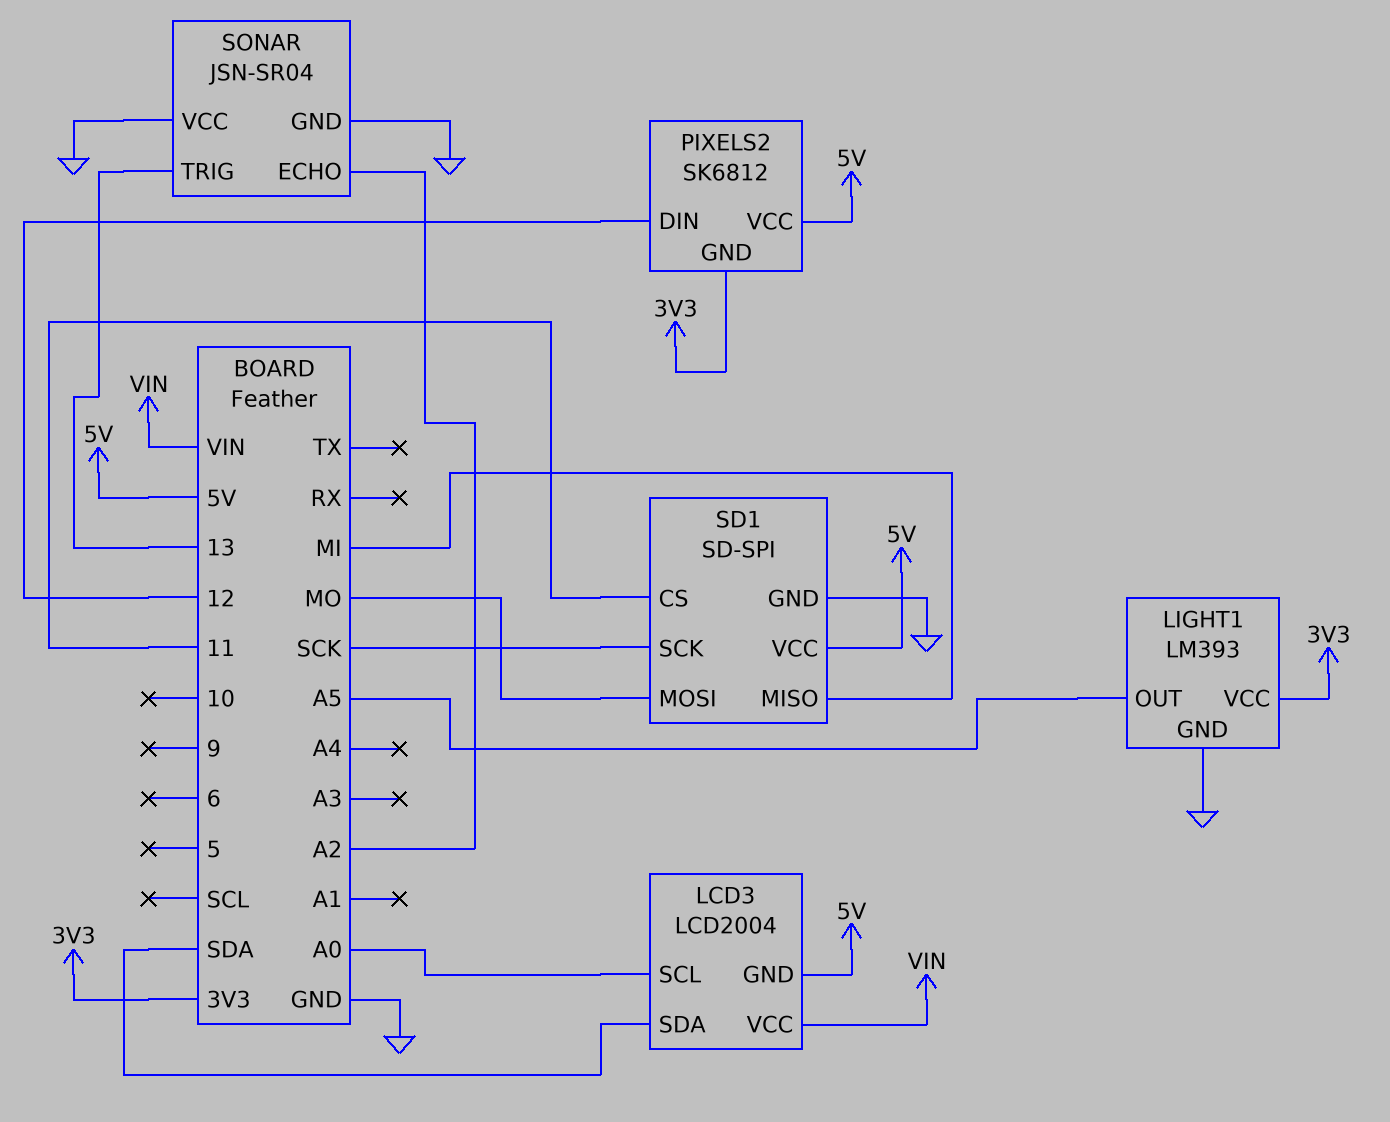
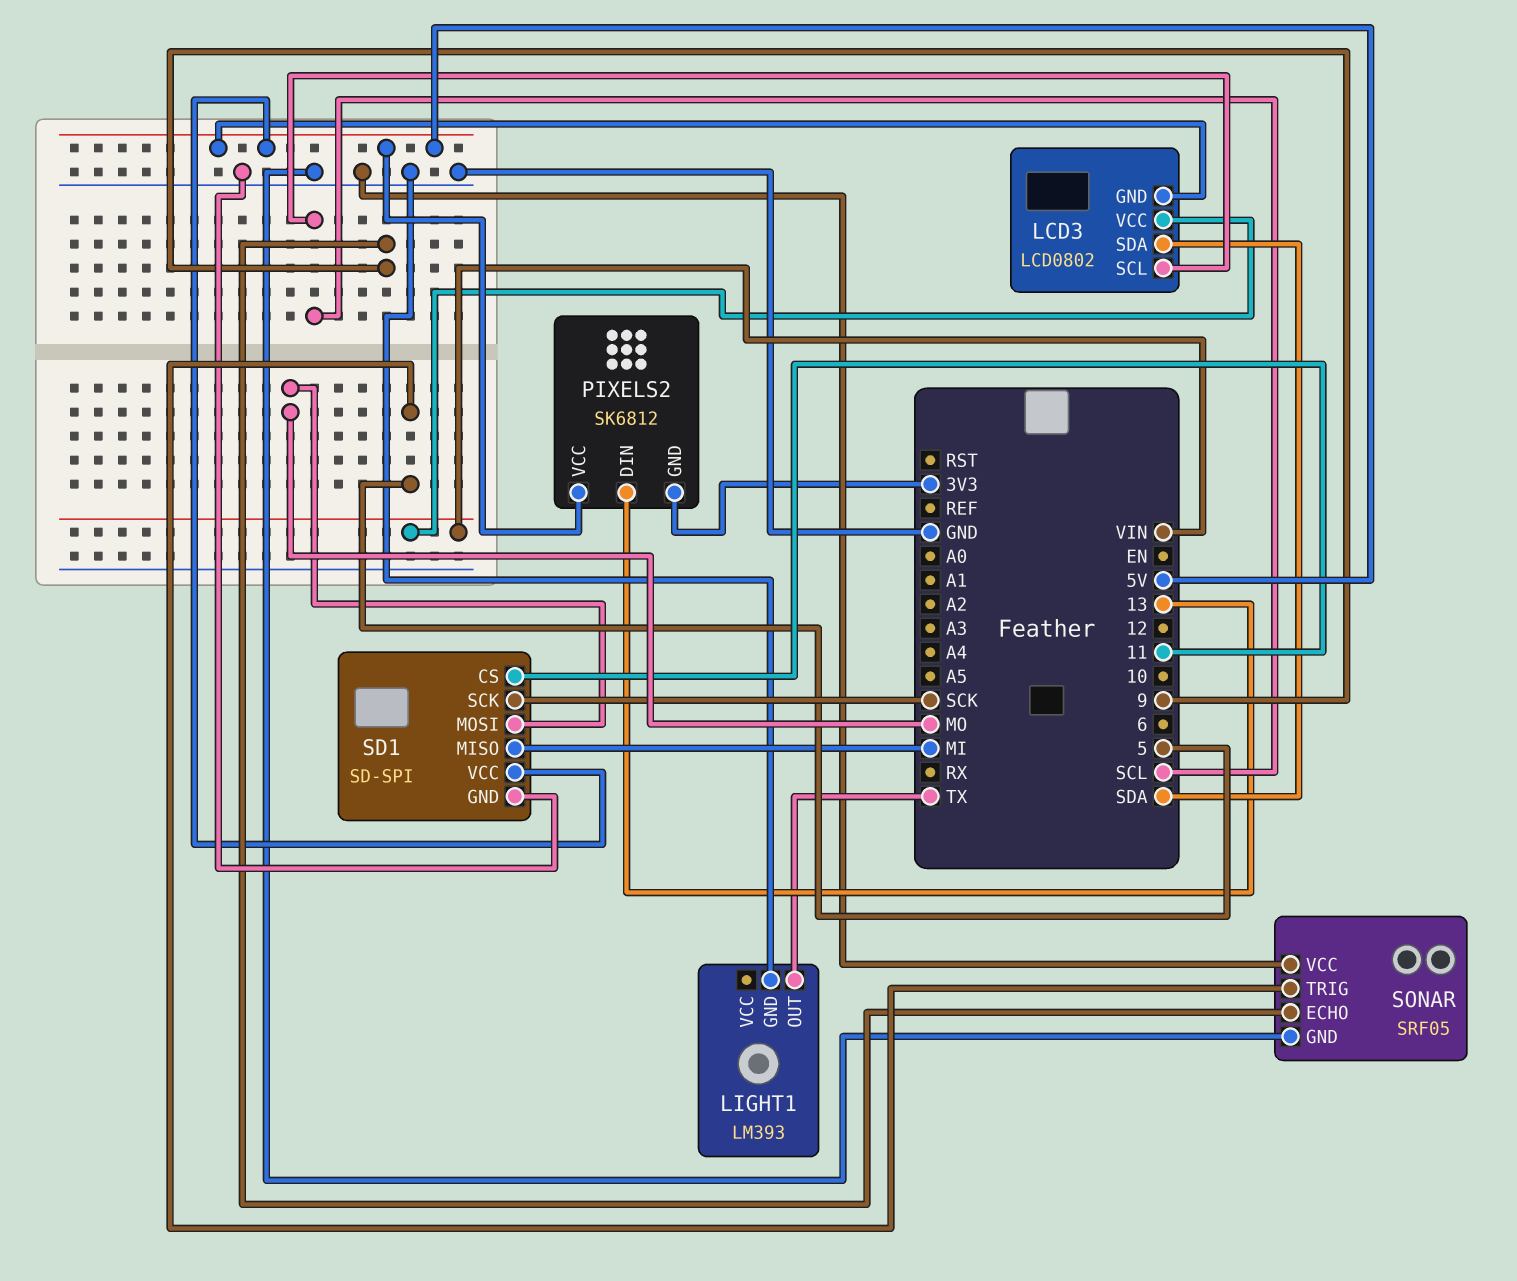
LCD3: LCD2004 -> LCD0802
LCD3 pin SCL: A0 -> SCL
LIGHT1 pin OUT: A5 -> TX
LIGHT1 pin VCC: 3V3 -> none
PIXELS2 pin DIN: 12 -> 13
SONAR: JSN-SR04 -> SRF05
SONAR pin ECHO: A2 -> 9
SONAR pin TRIG: 13 -> 5

